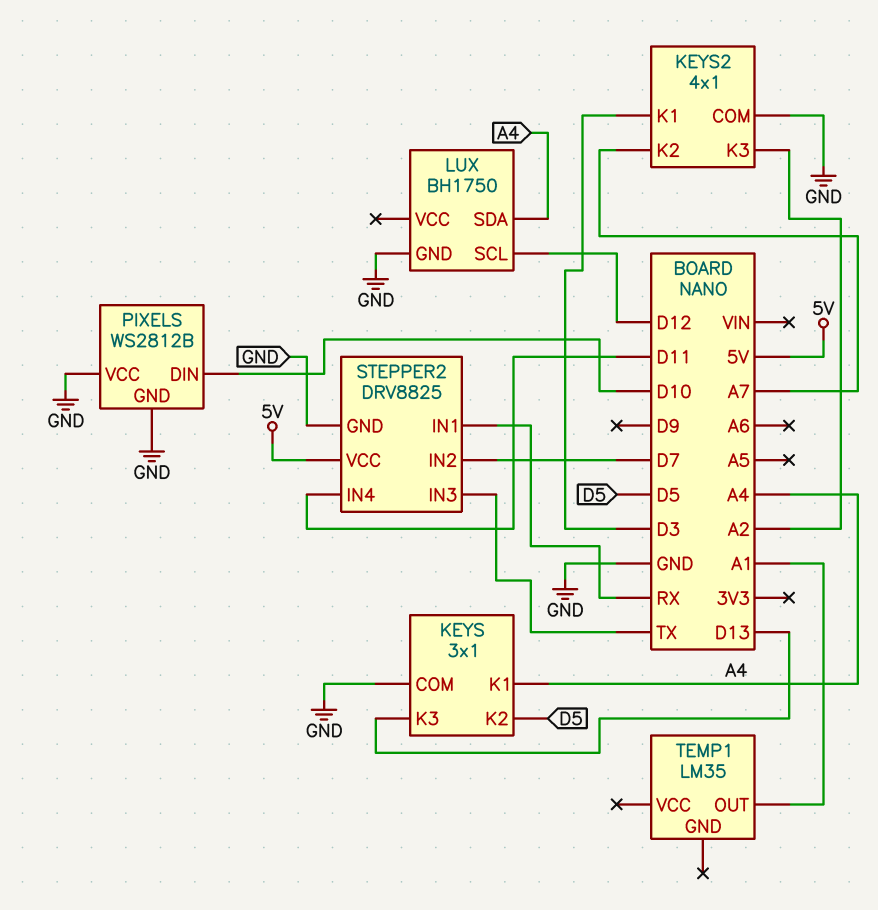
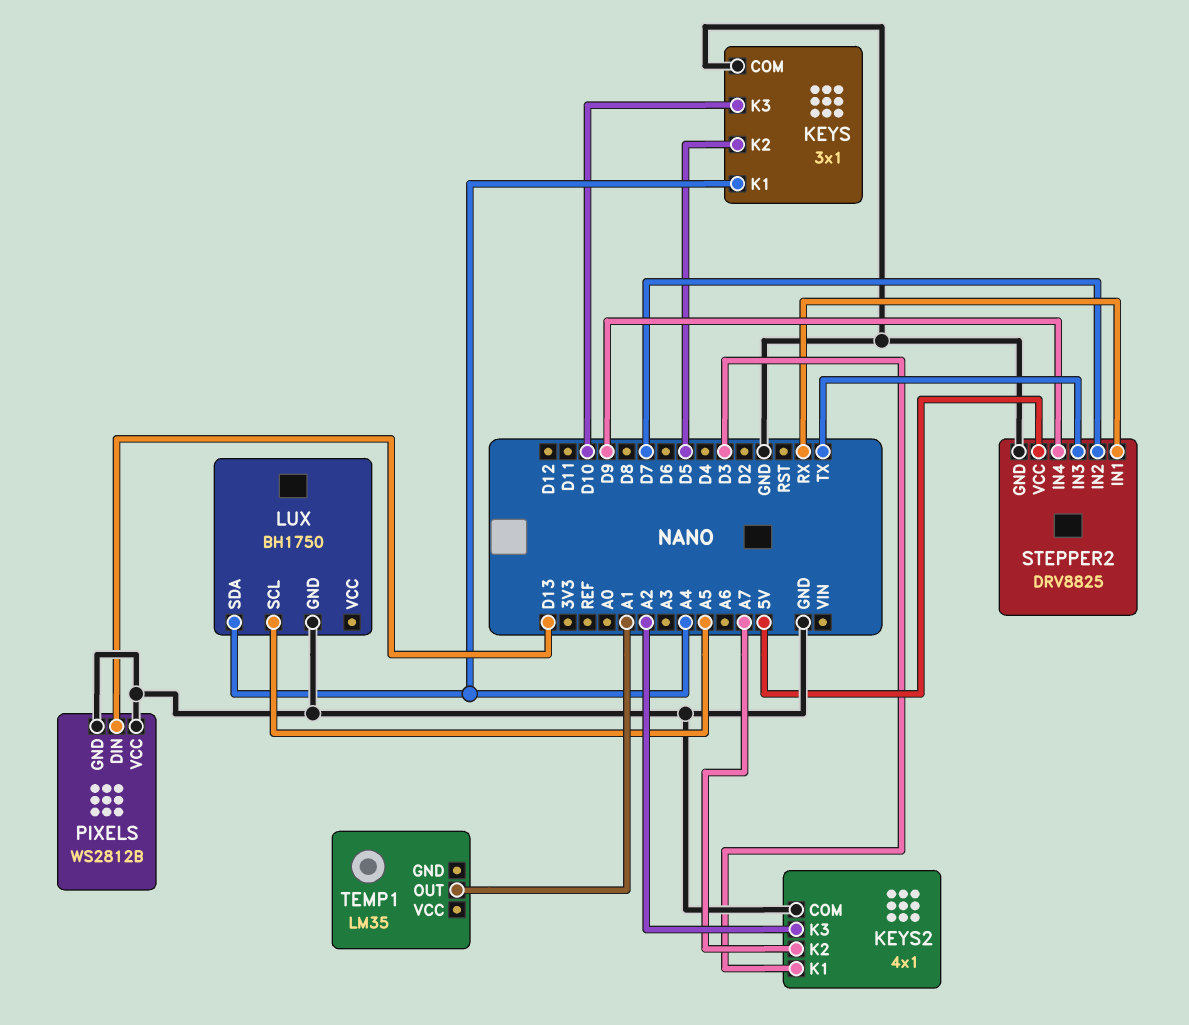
KEYS pin K3: D13 -> D10
LUX pin SCL: D12 -> A5
PIXELS pin DIN: D10 -> D13
STEPPER2 pin IN4: D11 -> D9

